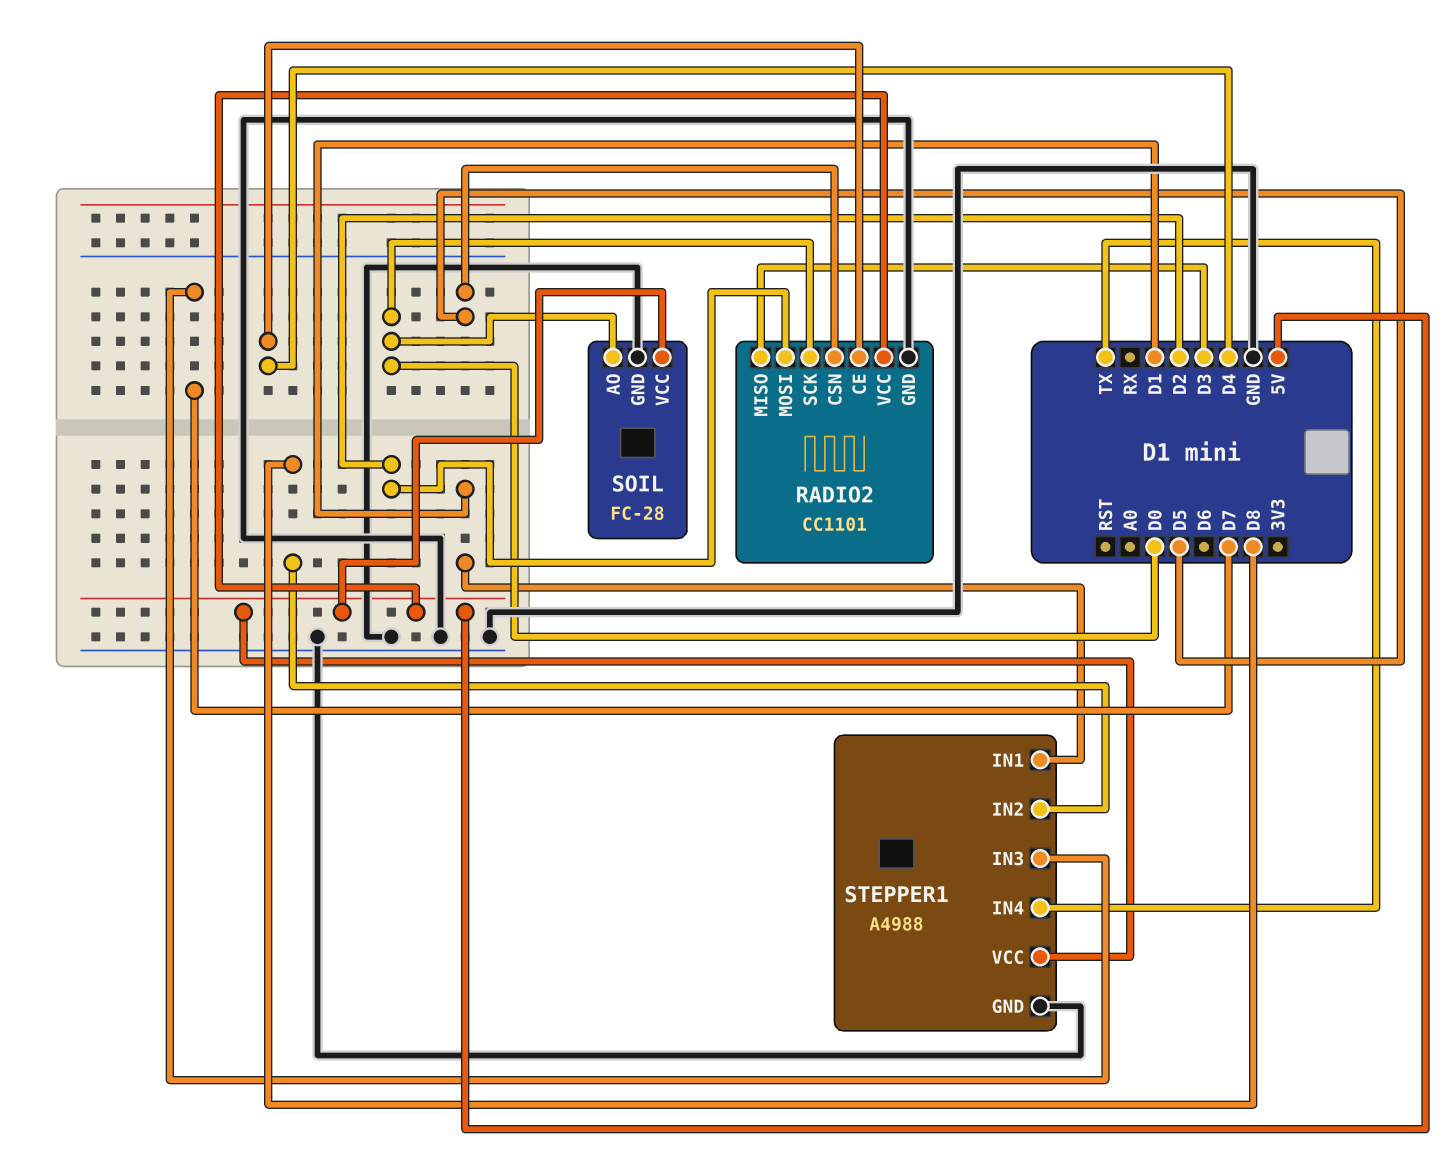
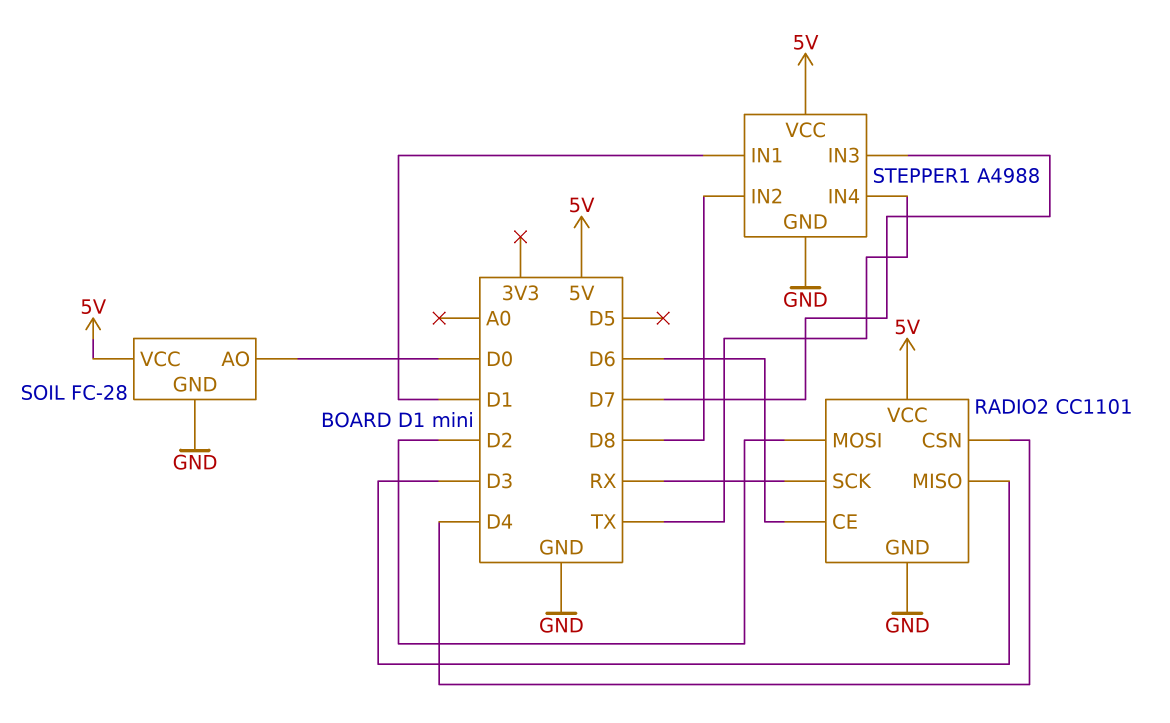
RADIO2 pin CE: D4 -> D6
RADIO2 pin CSN: D5 -> D4
RADIO2 pin SCK: D0 -> RX

